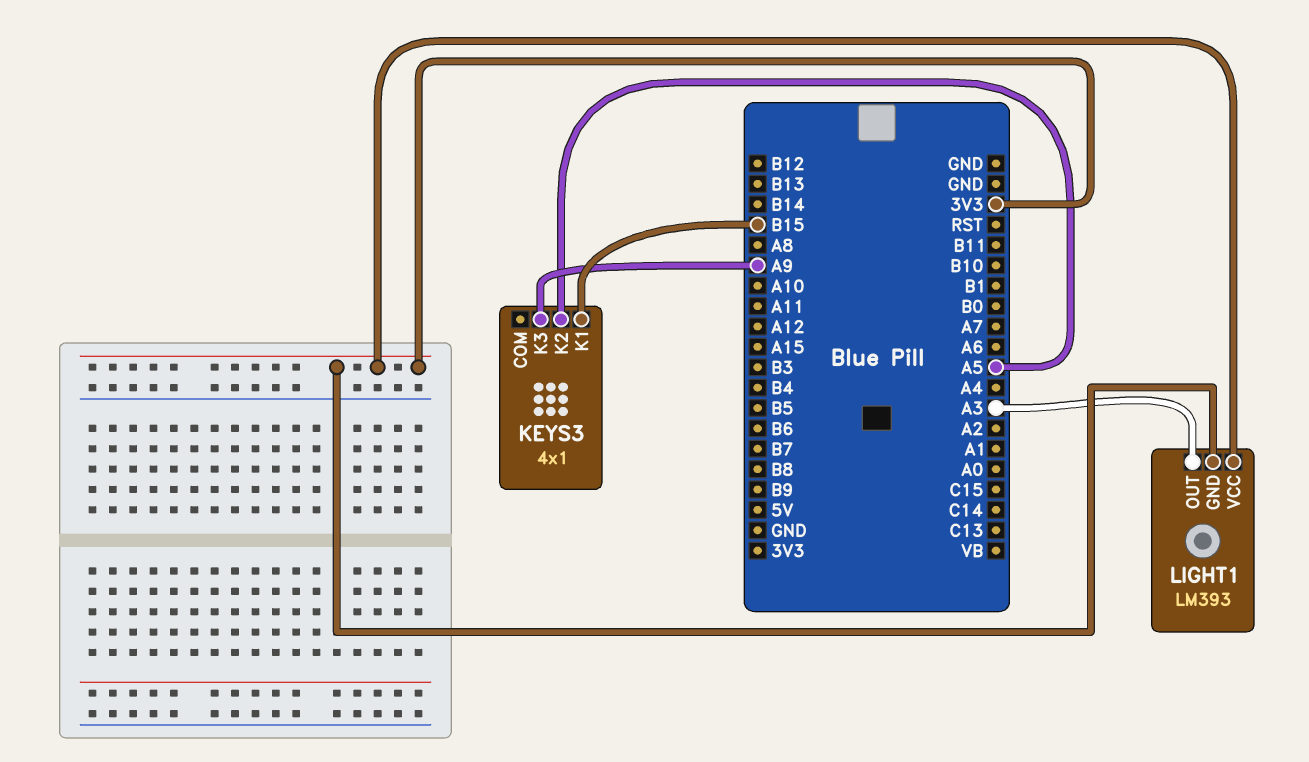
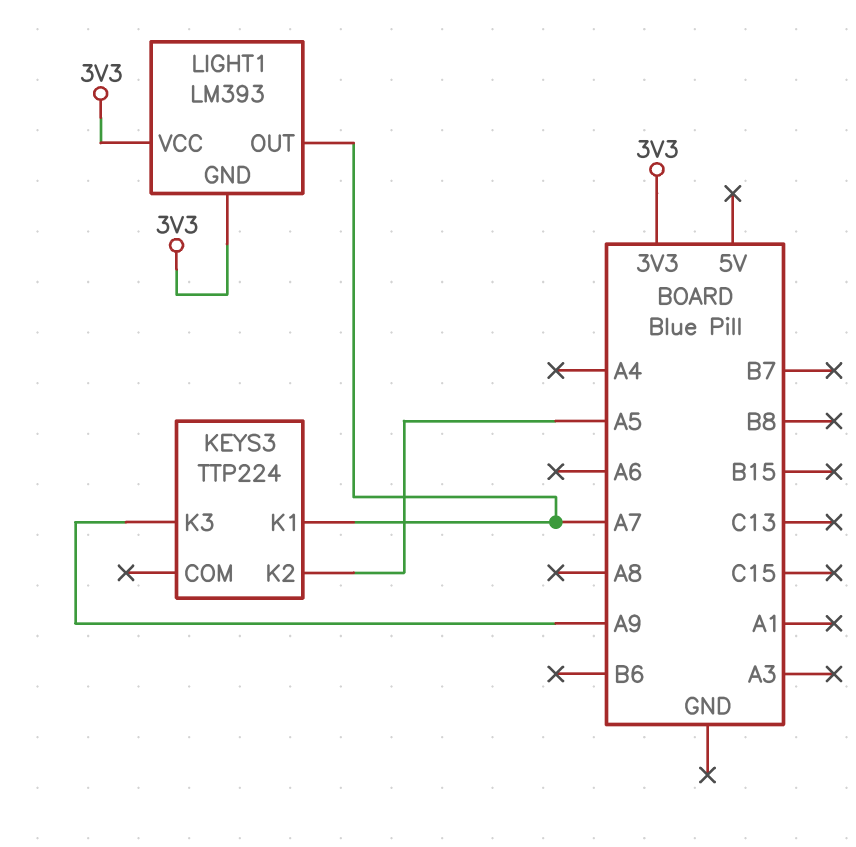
KEYS3: 4x1 -> TTP224
KEYS3 pin K1: B15 -> A7
LIGHT1 pin OUT: A3 -> A7

